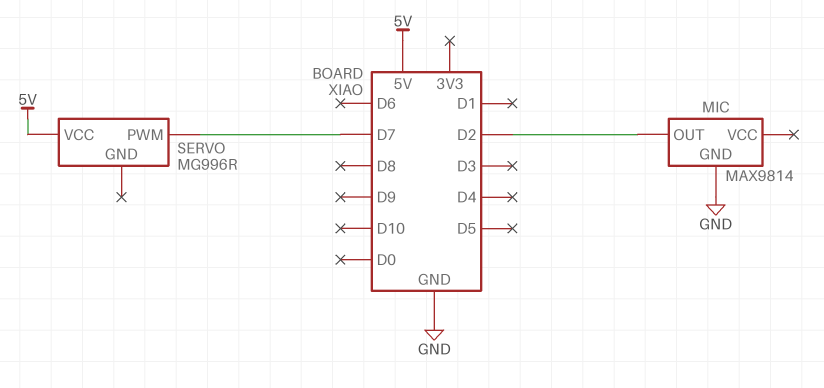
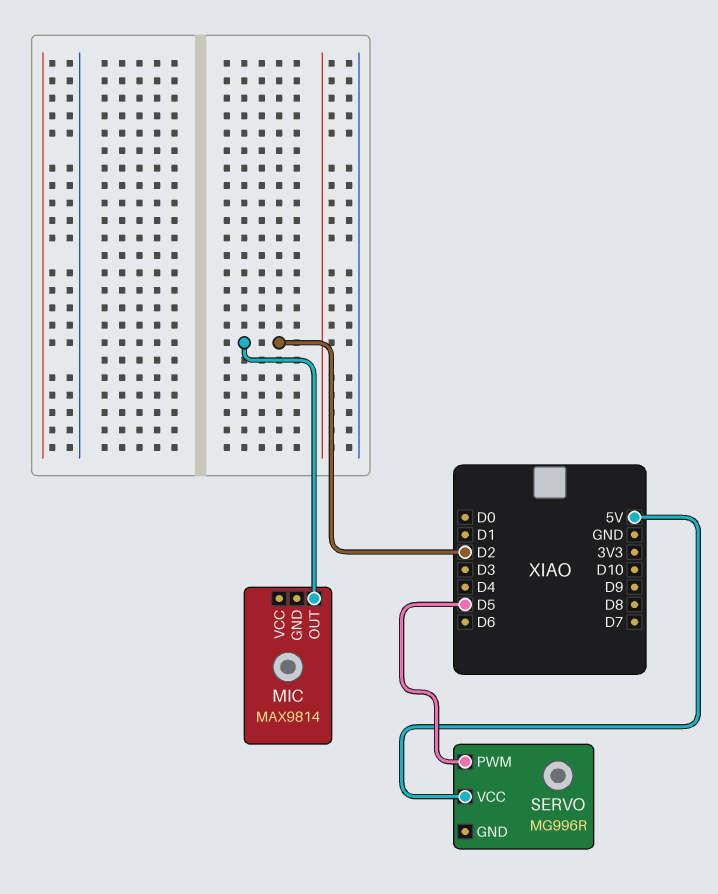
MIC pin GND: GND -> none
SERVO pin PWM: D7 -> D5

